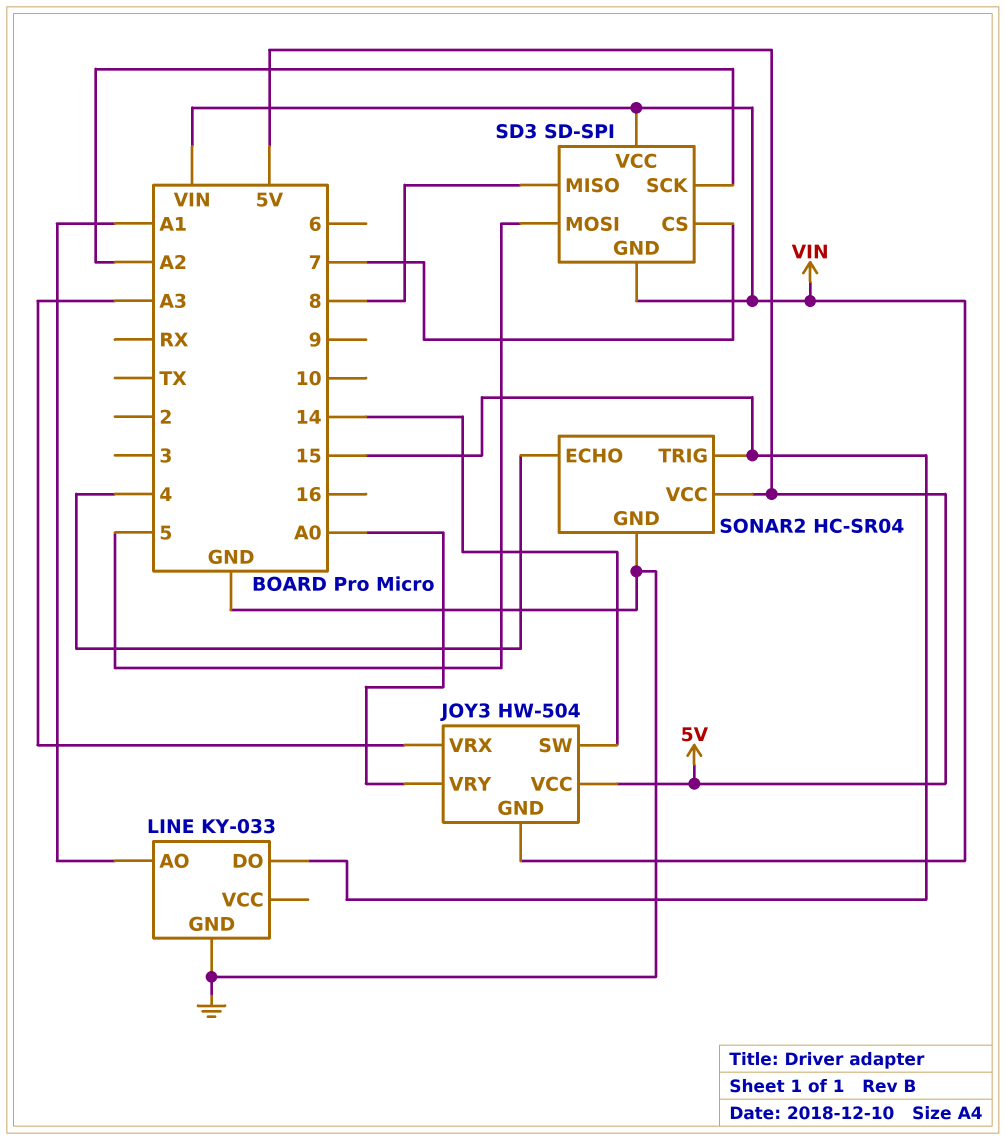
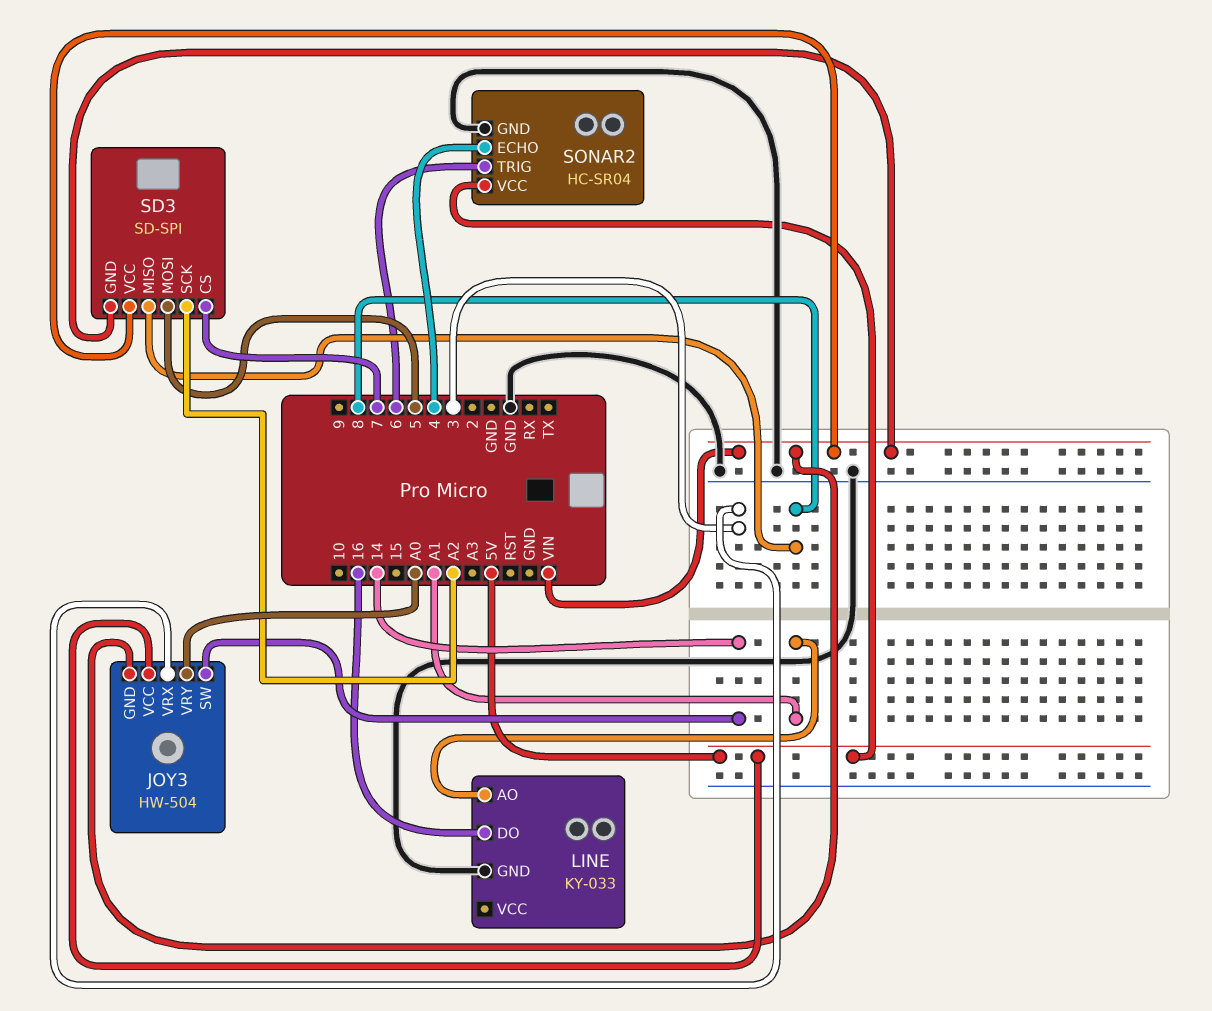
JOY3 pin VRX: A3 -> 3
LINE pin DO: 15 -> 16
SONAR2 pin TRIG: 15 -> 6

